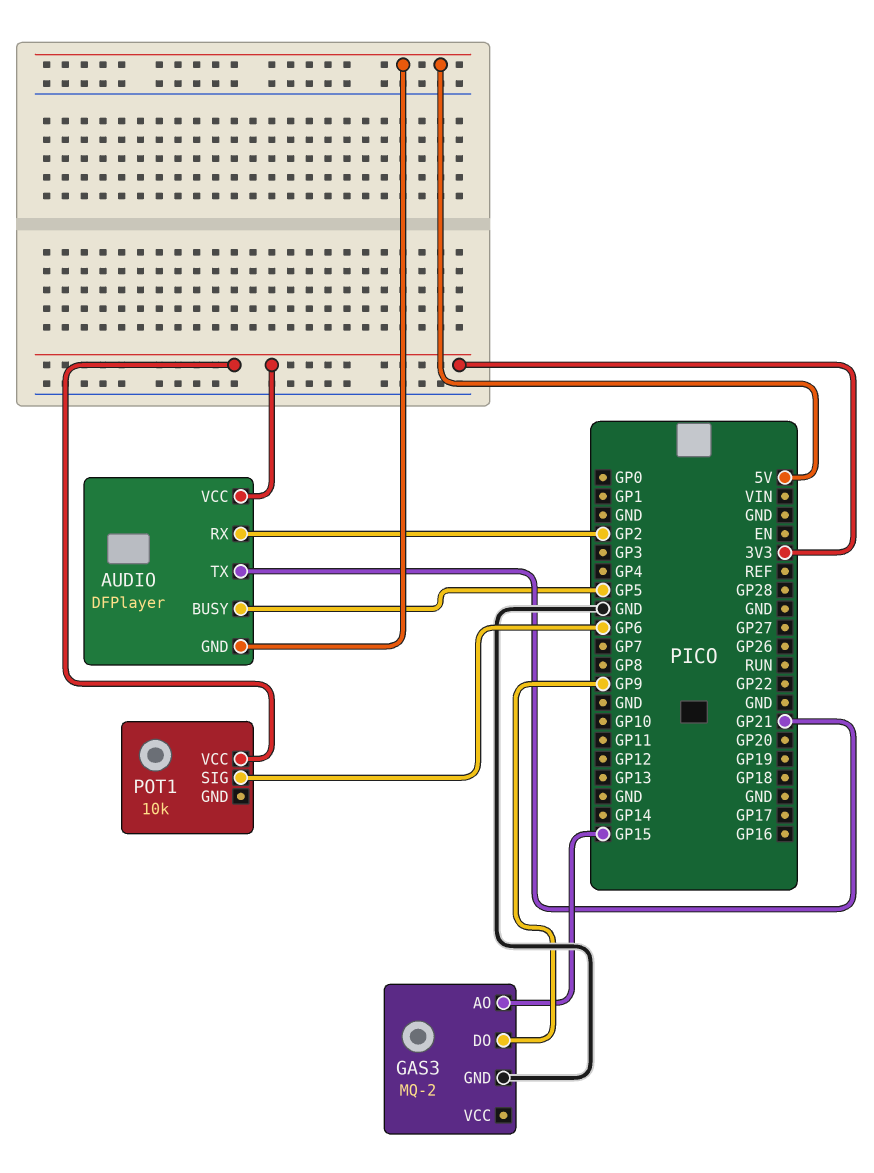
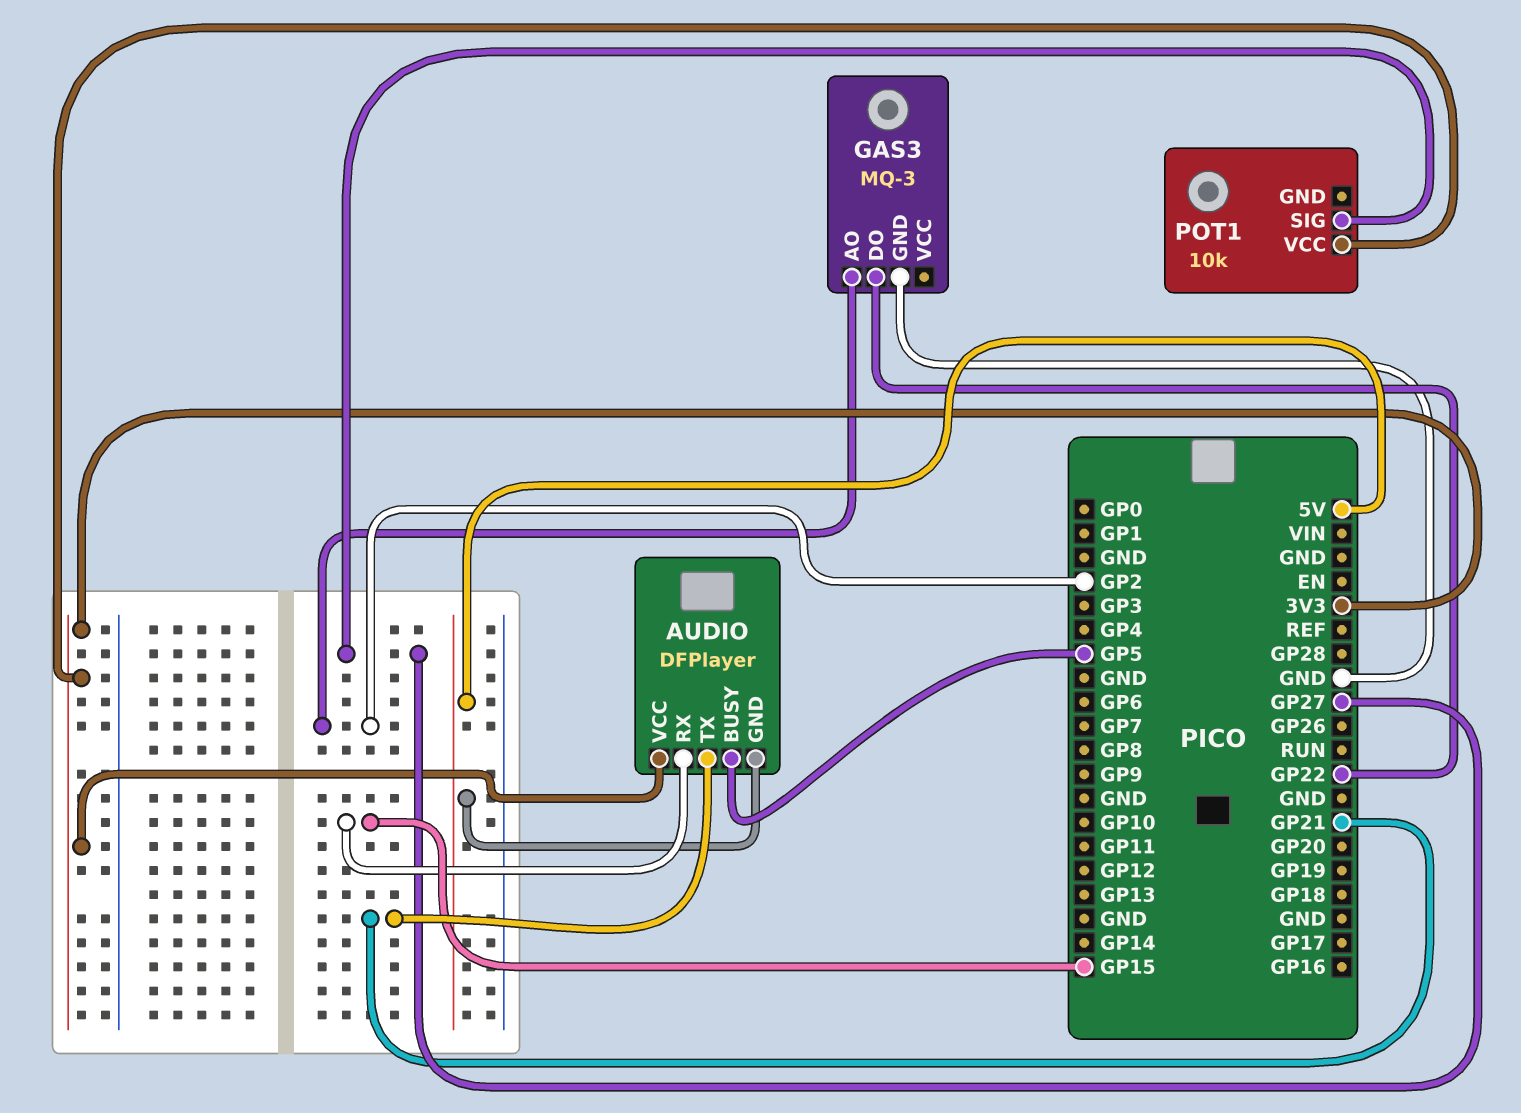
AUDIO pin RX: GP2 -> GP15
GAS3: MQ-2 -> MQ-3
GAS3 pin AO: GP15 -> GP2
GAS3 pin DO: GP9 -> GP22
POT1 pin SIG: GP6 -> GP27

